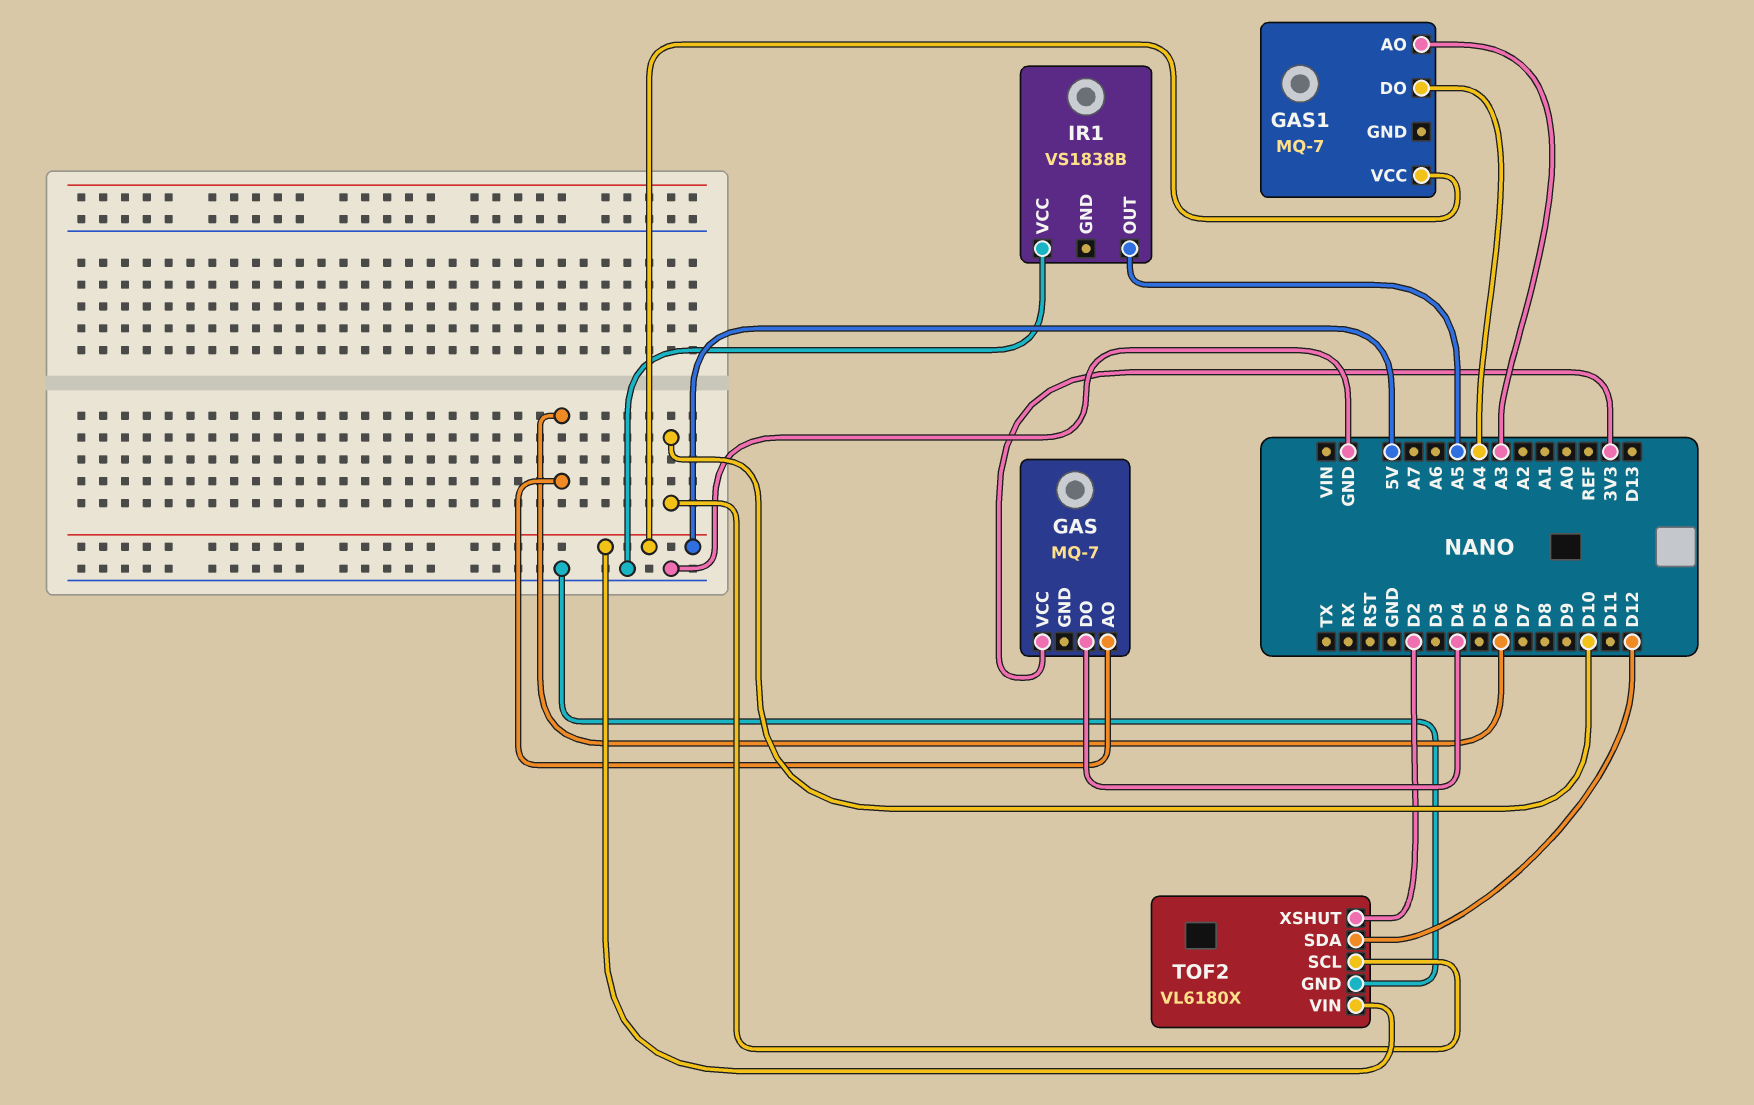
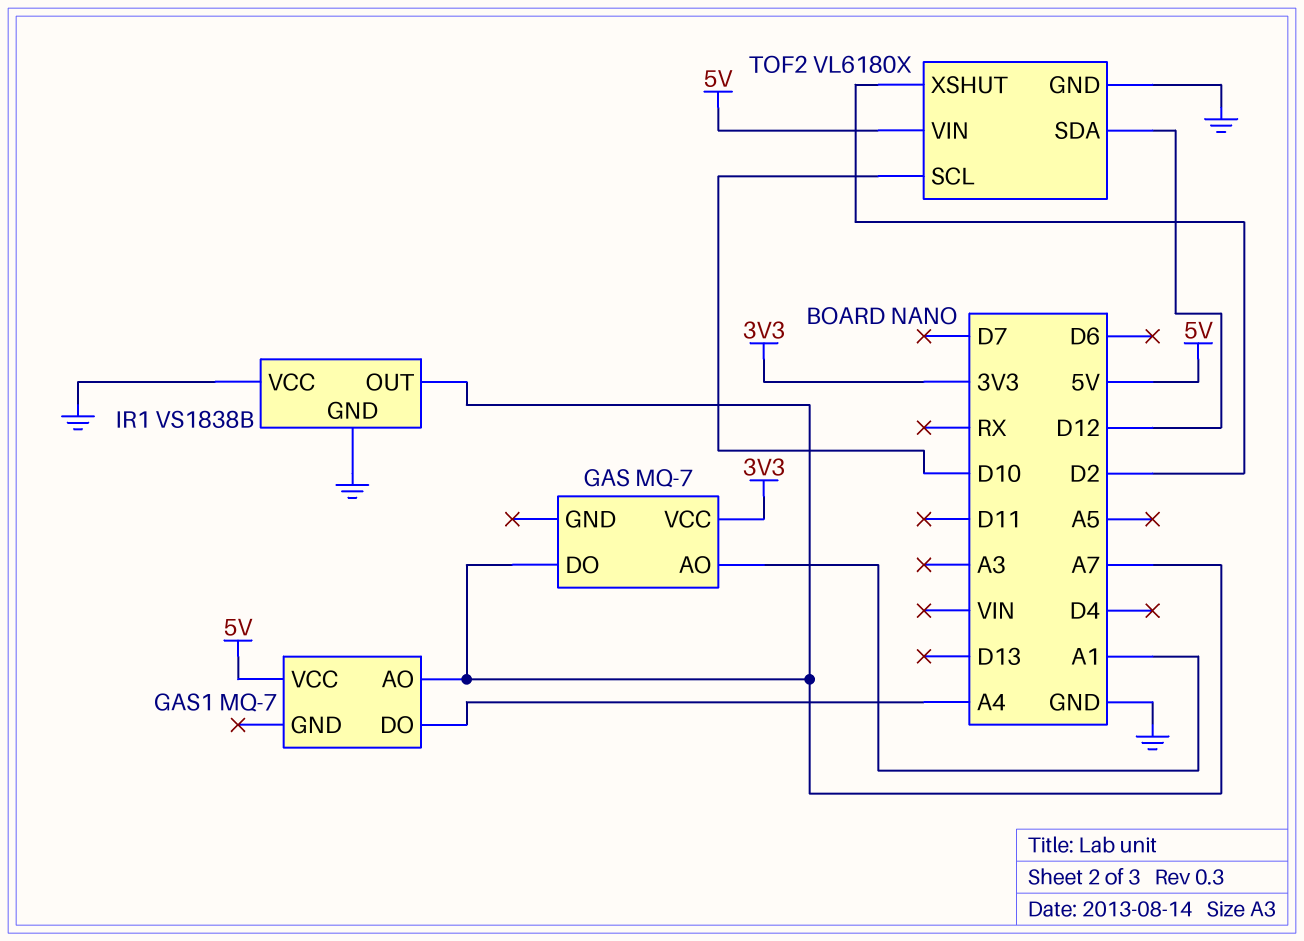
GAS pin AO: D6 -> A1
GAS pin DO: D4 -> A7
GAS1 pin AO: A3 -> A7
IR1 pin GND: none -> GND
IR1 pin OUT: A5 -> A7

